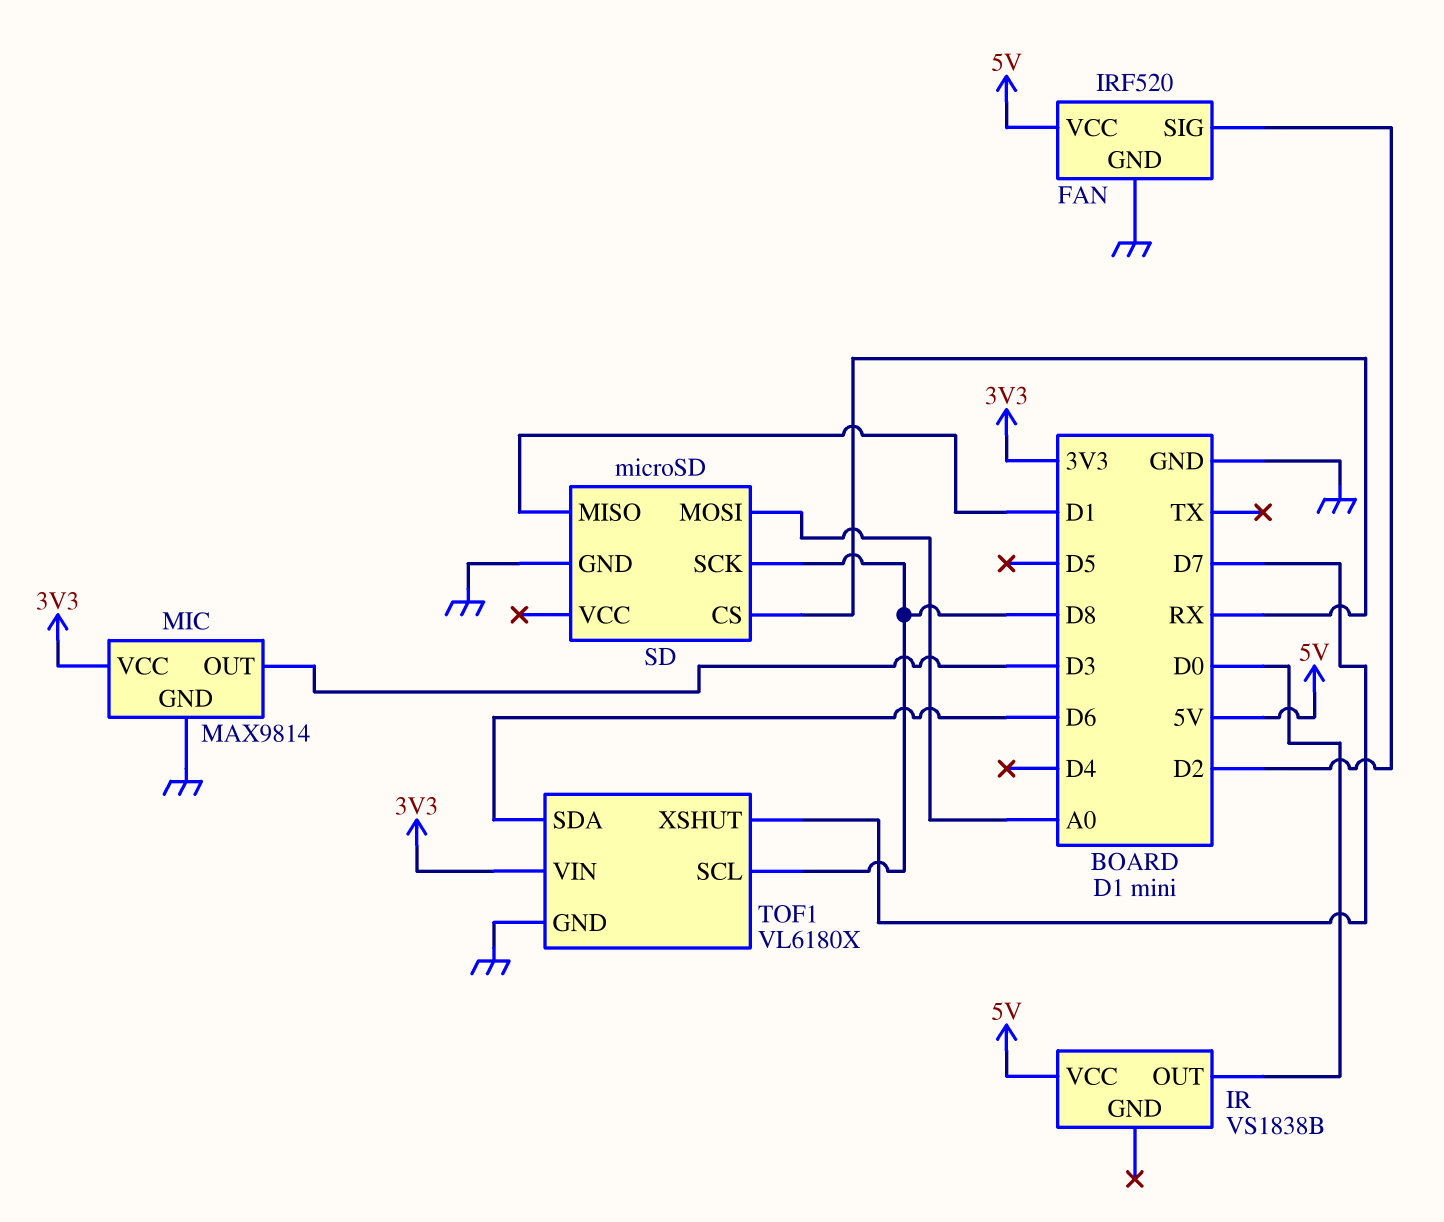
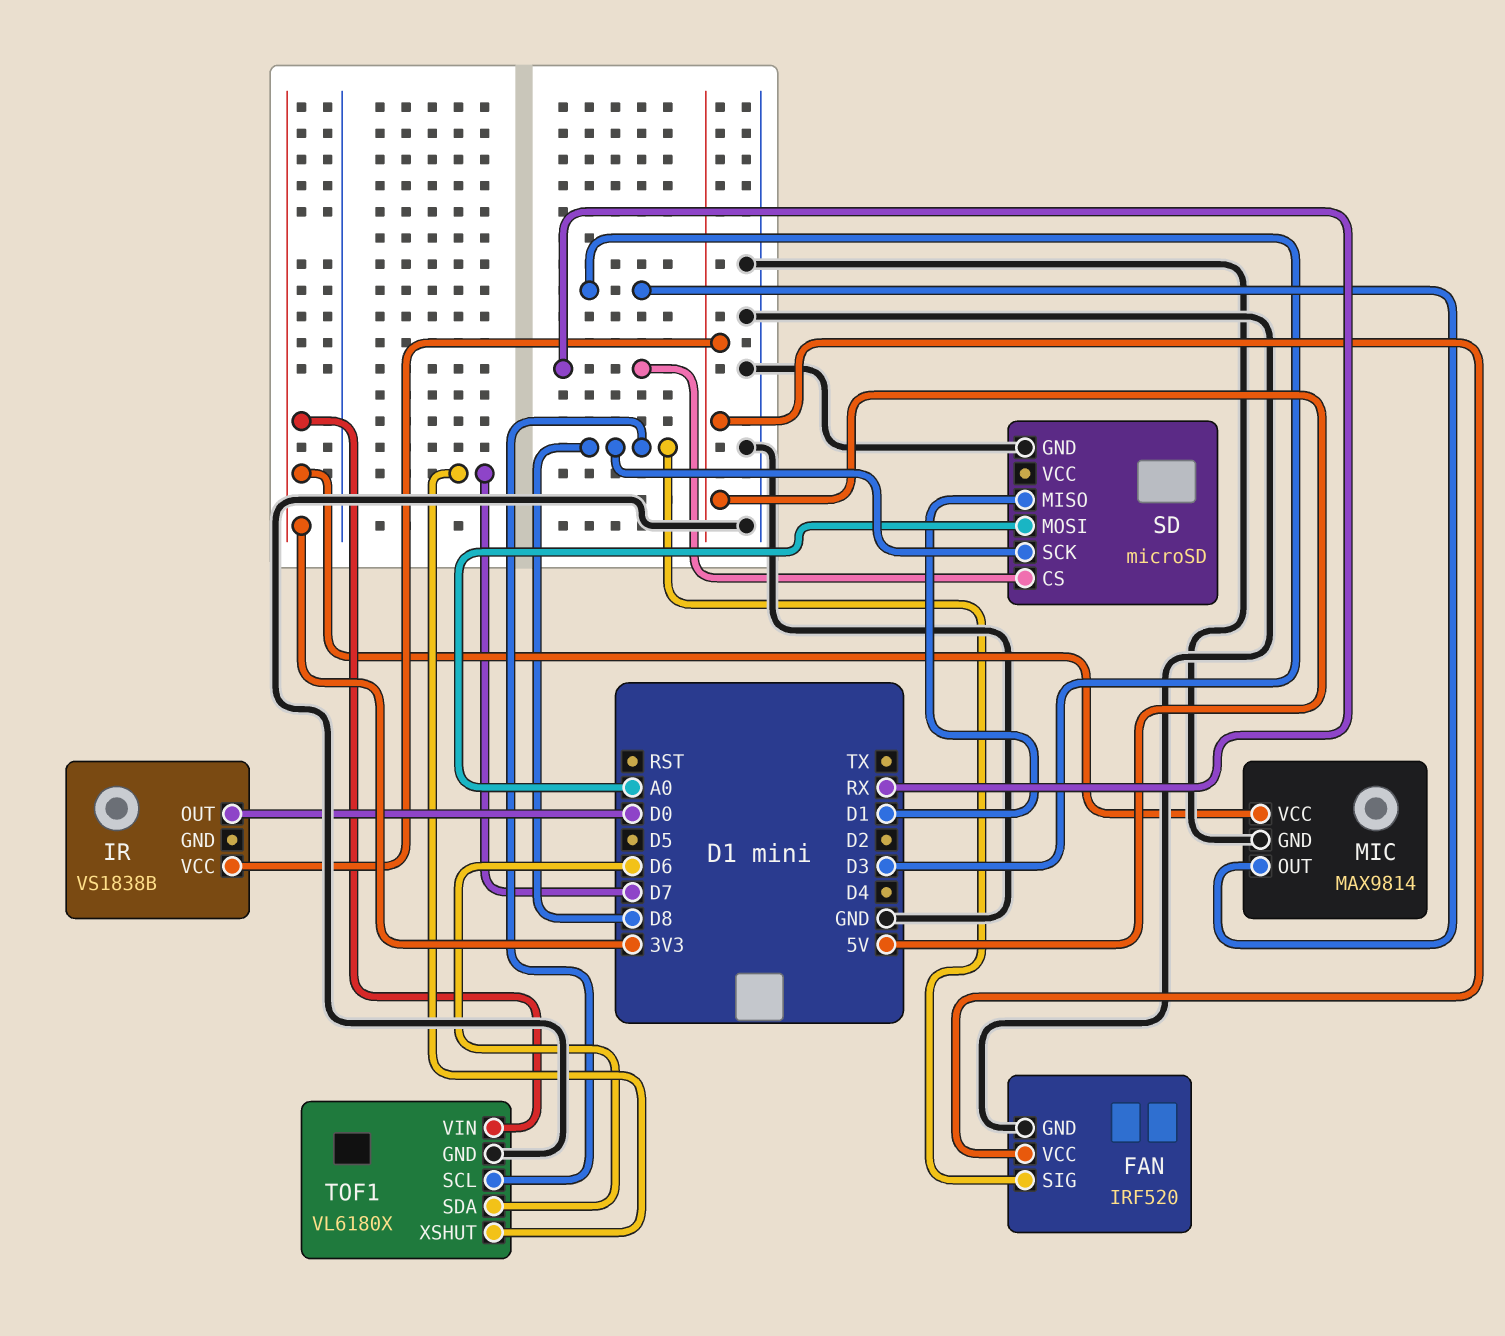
FAN pin SIG: D2 -> D8

